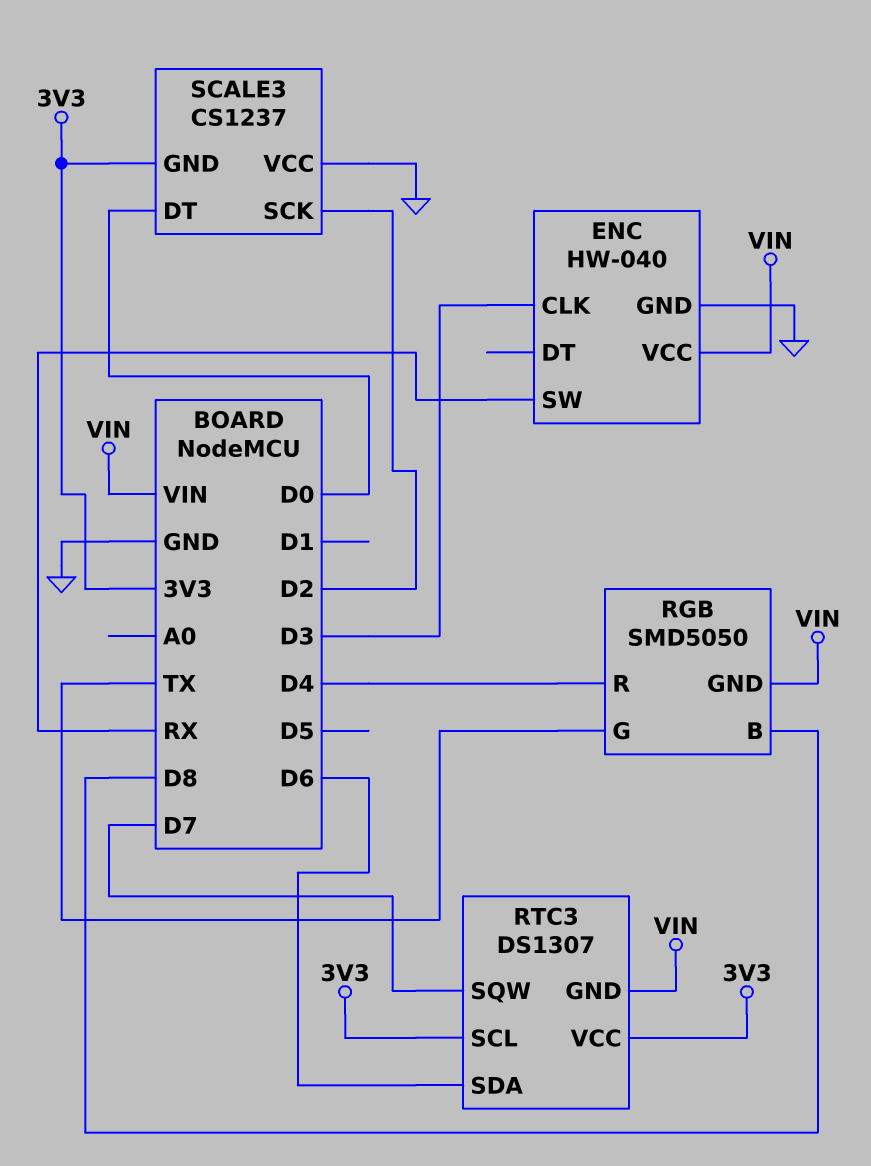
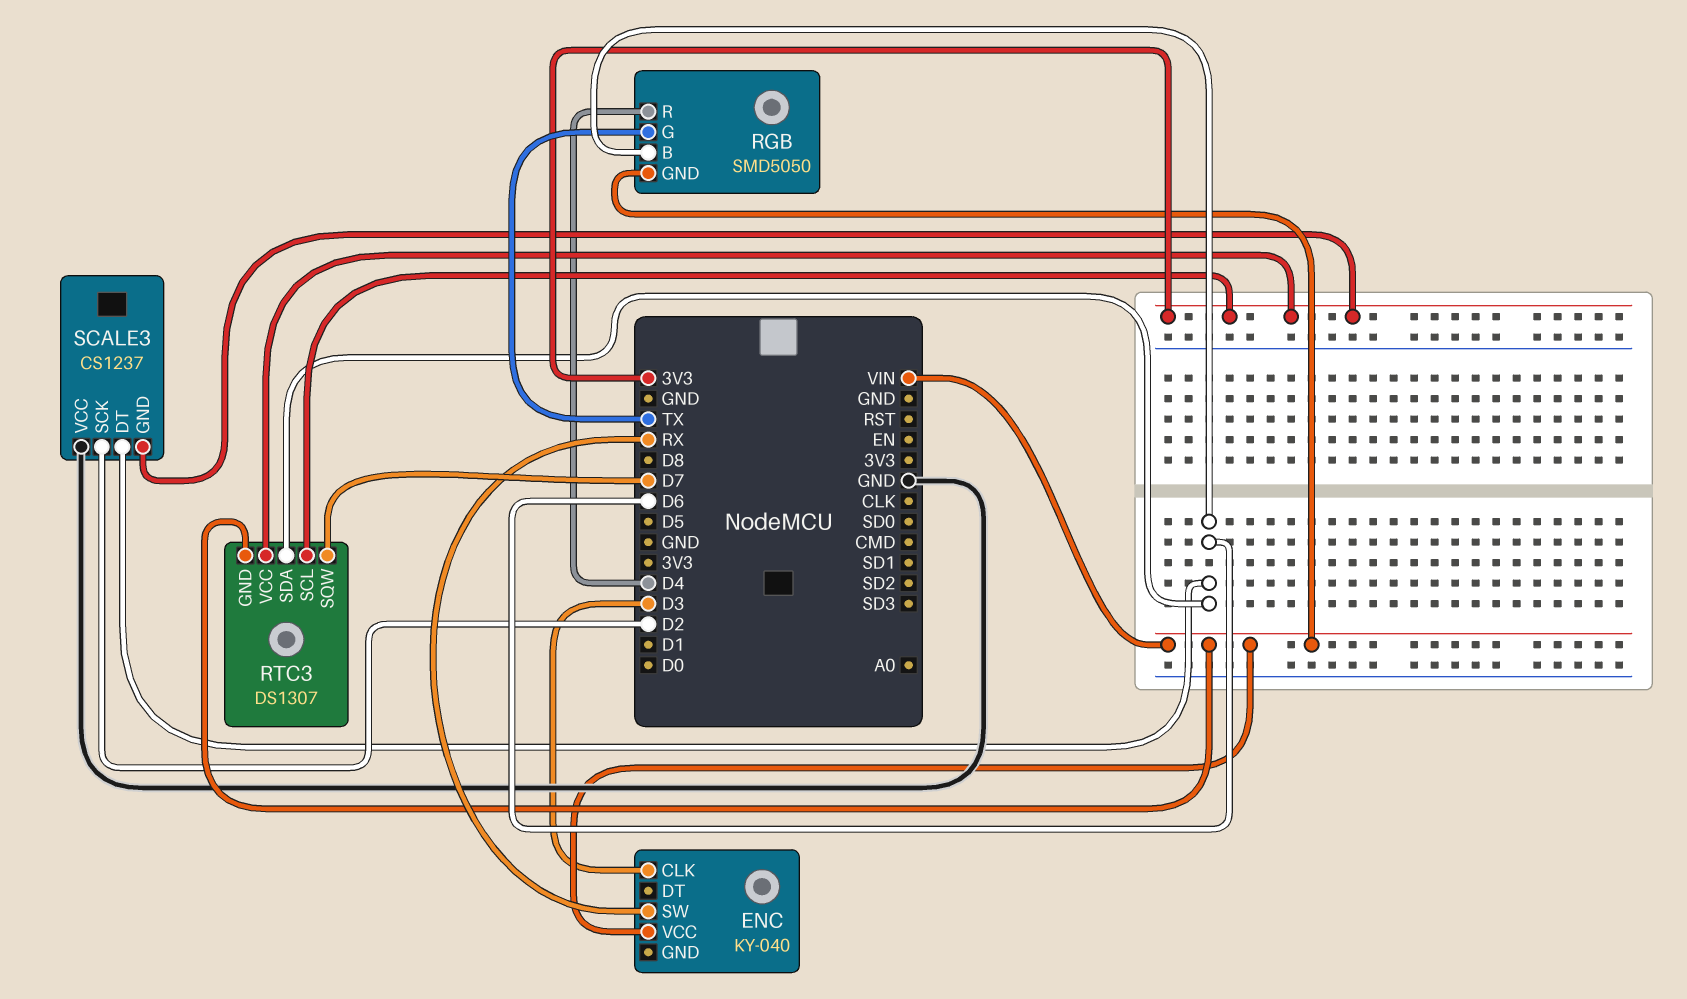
ENC: HW-040 -> KY-040
ENC pin GND: GND -> none
RGB pin B: D8 -> D6
SCALE3 pin DT: D0 -> D6

